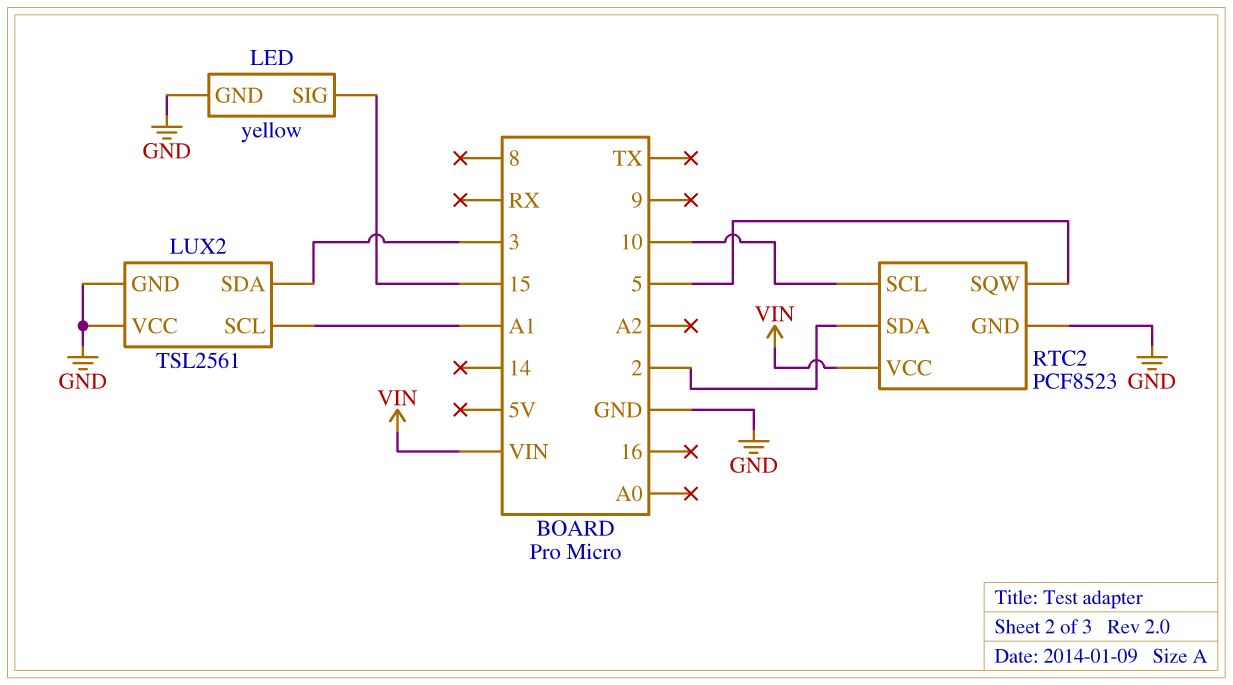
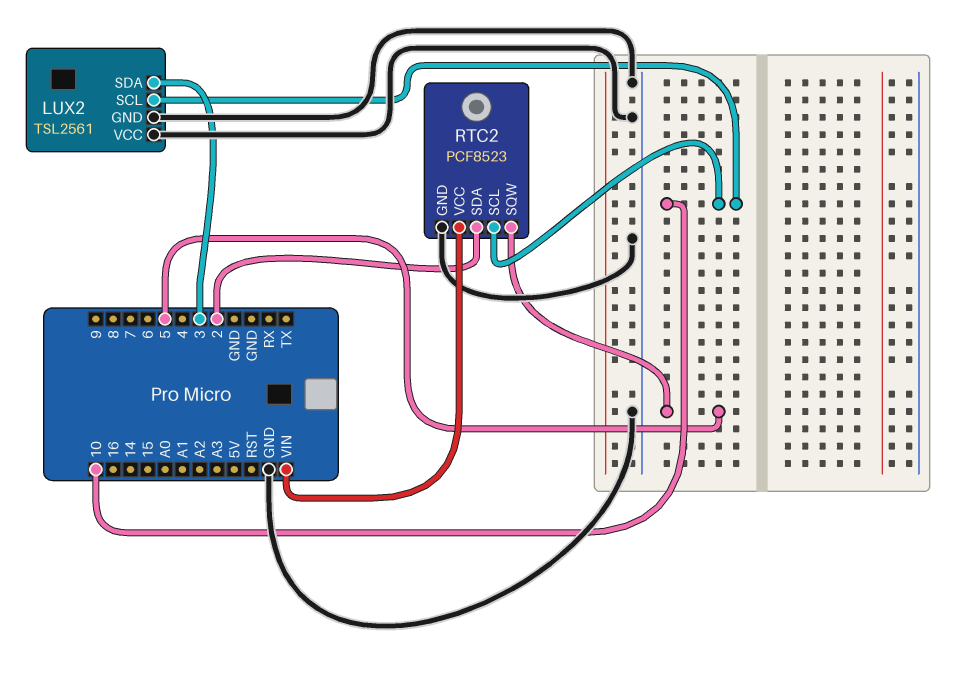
LED: yellow -> none
LED pin GND: GND -> none
LED pin SIG: 15 -> none
LUX2 pin SCL: A1 -> 10

